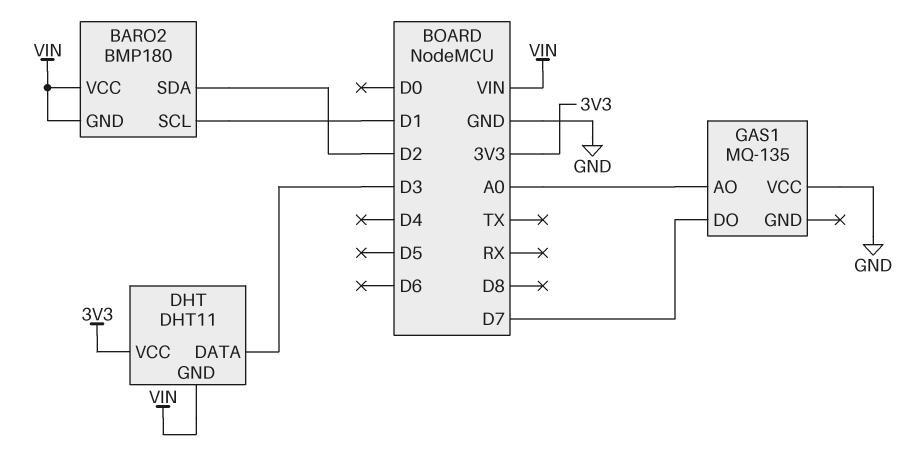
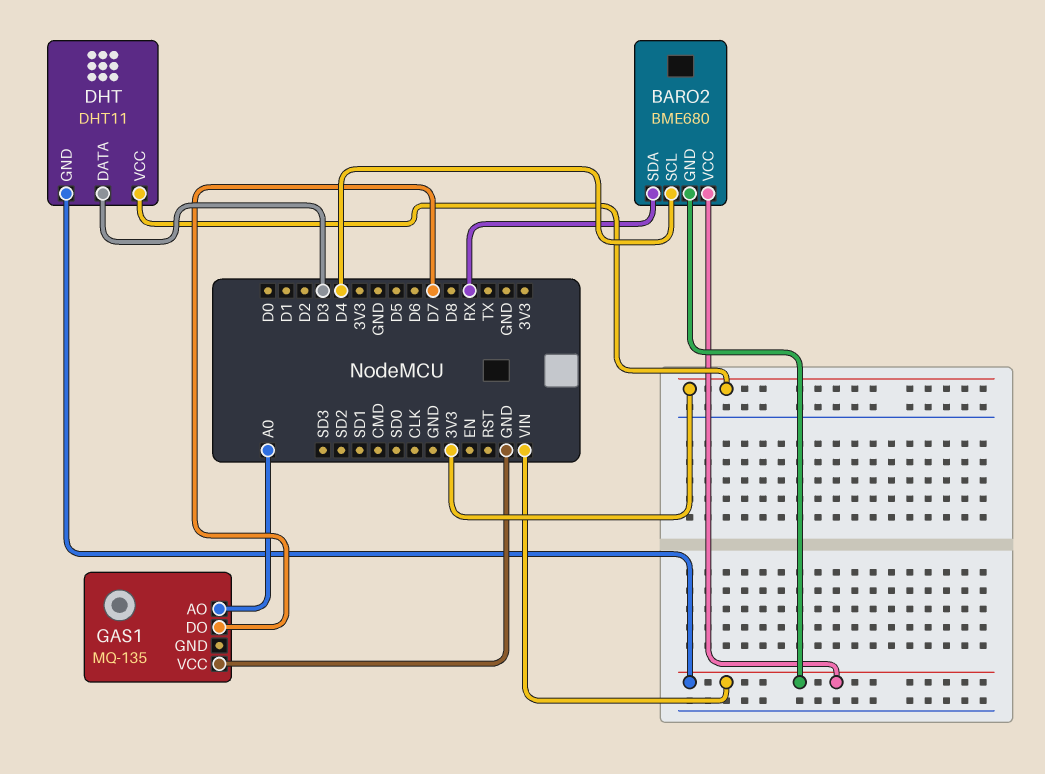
BARO2: BMP180 -> BME680
BARO2 pin SCL: D1 -> D4
BARO2 pin SDA: D2 -> RX

